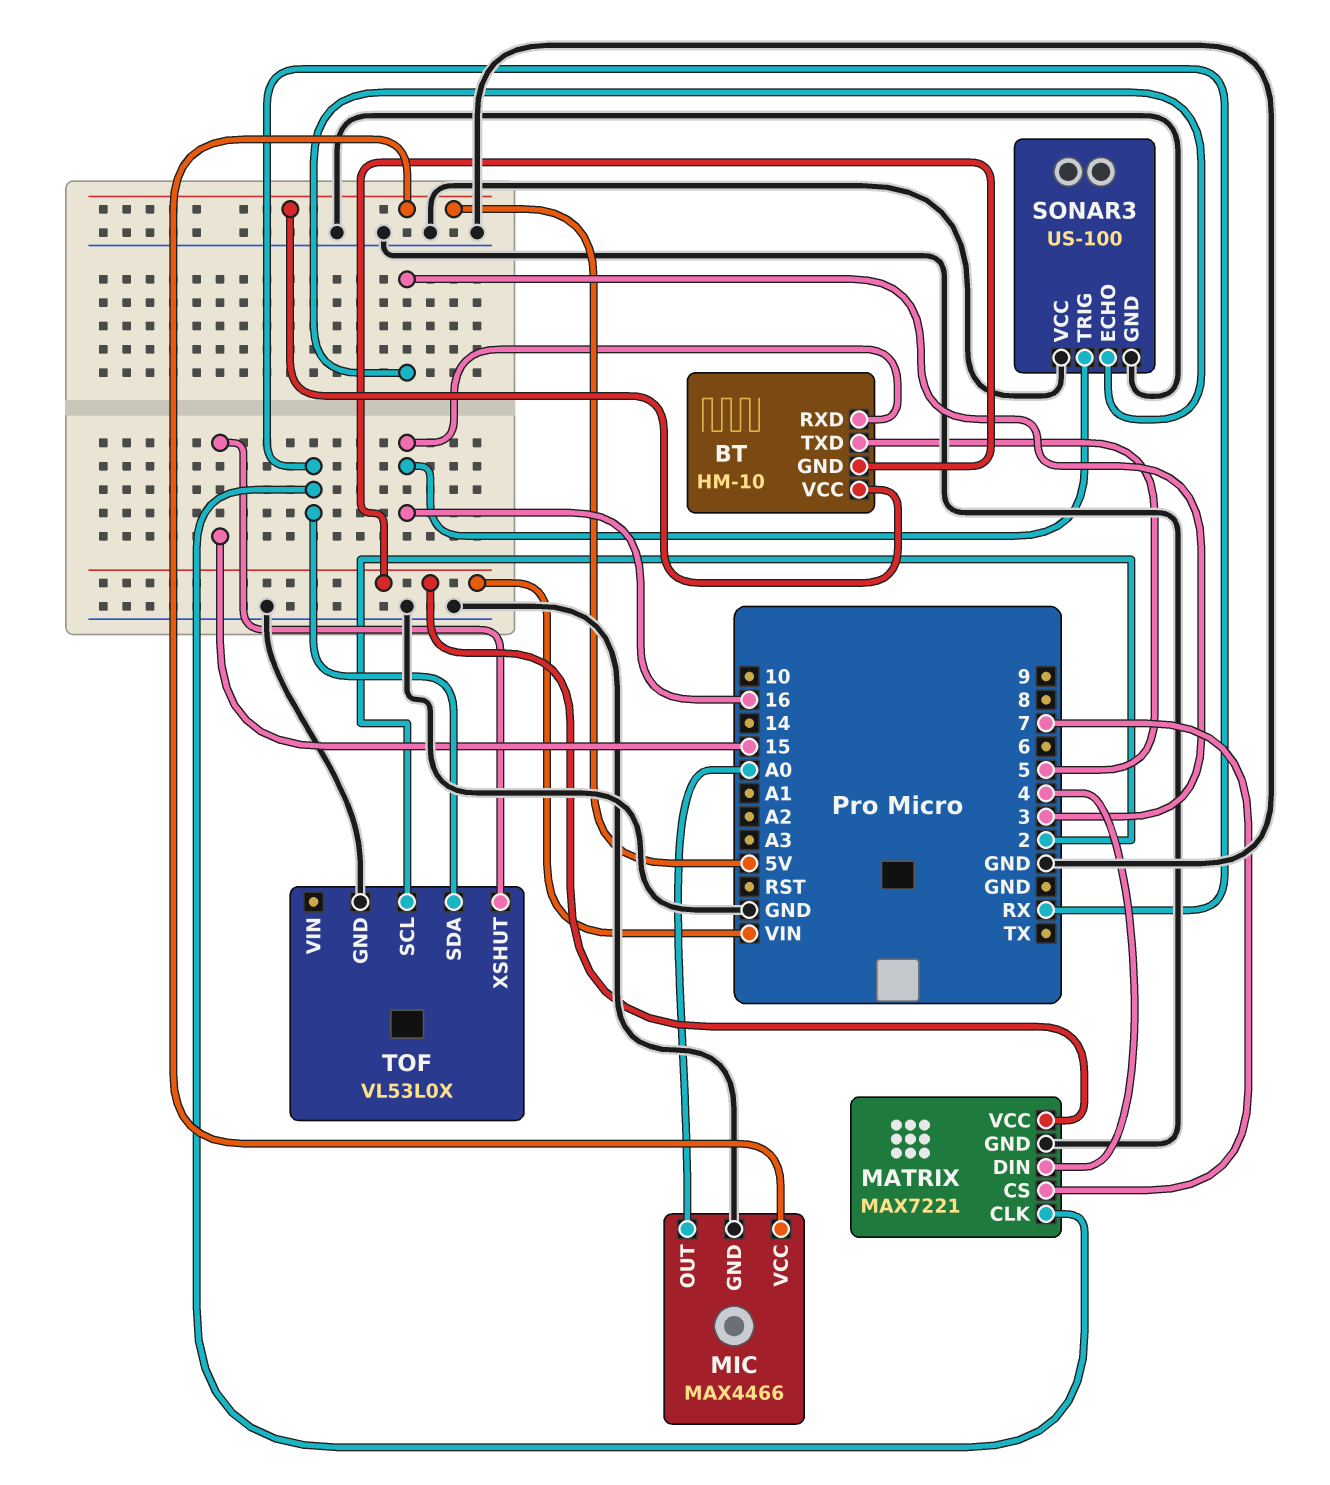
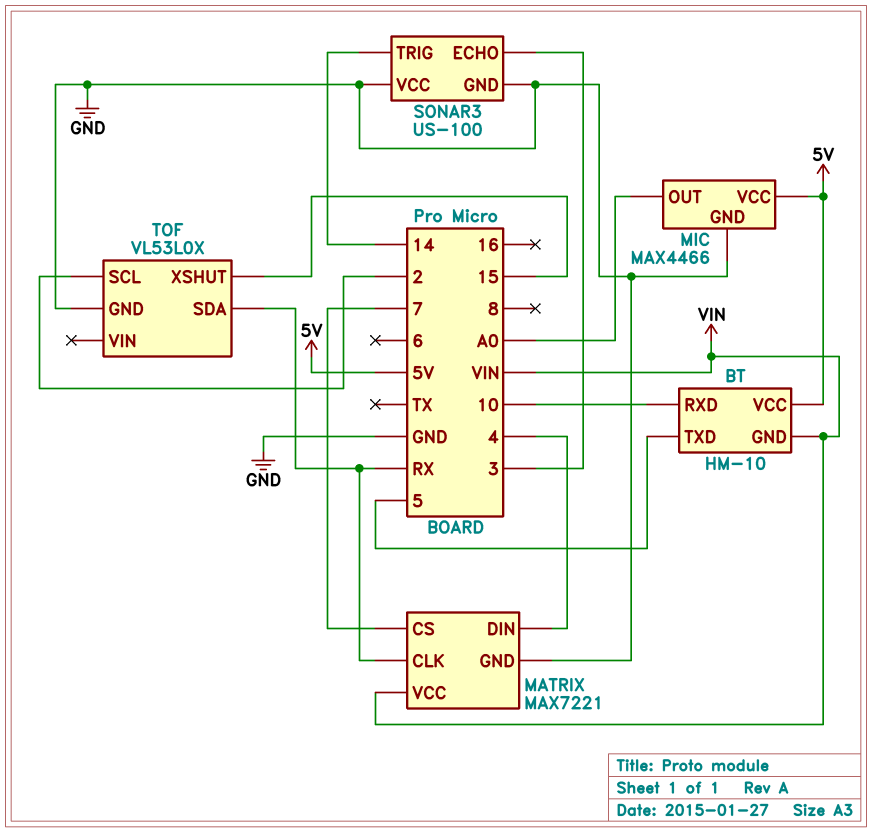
BT pin RXD: 16 -> 10
SONAR3 pin TRIG: 16 -> 14

